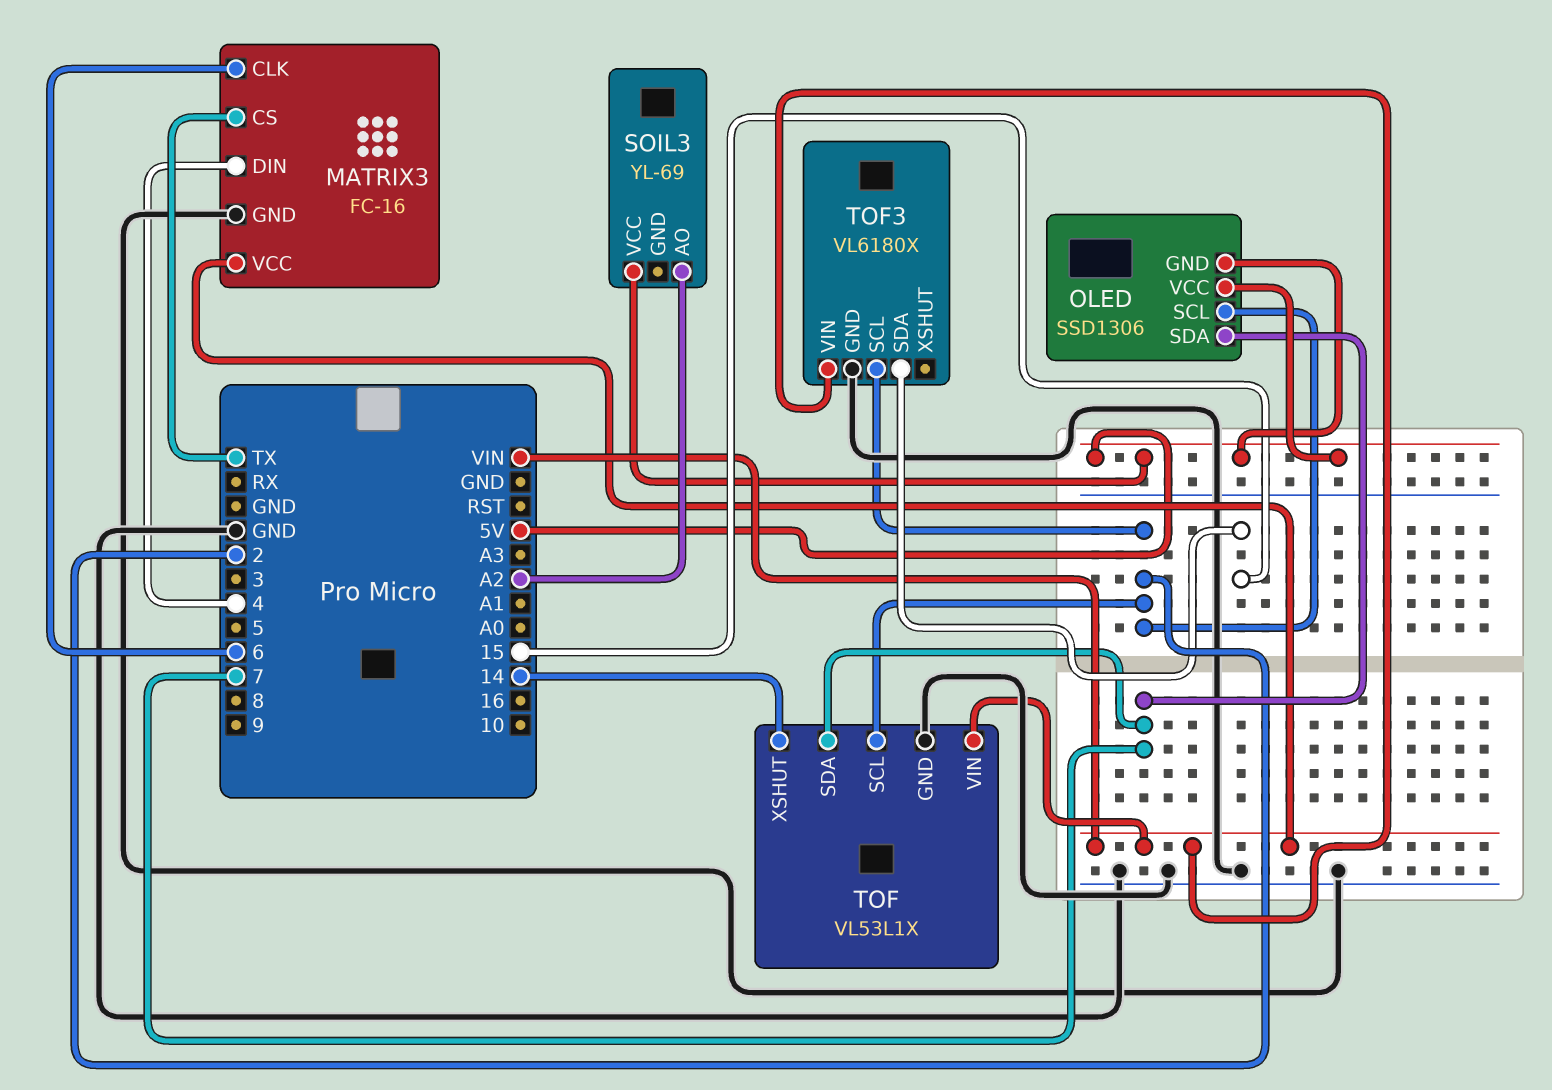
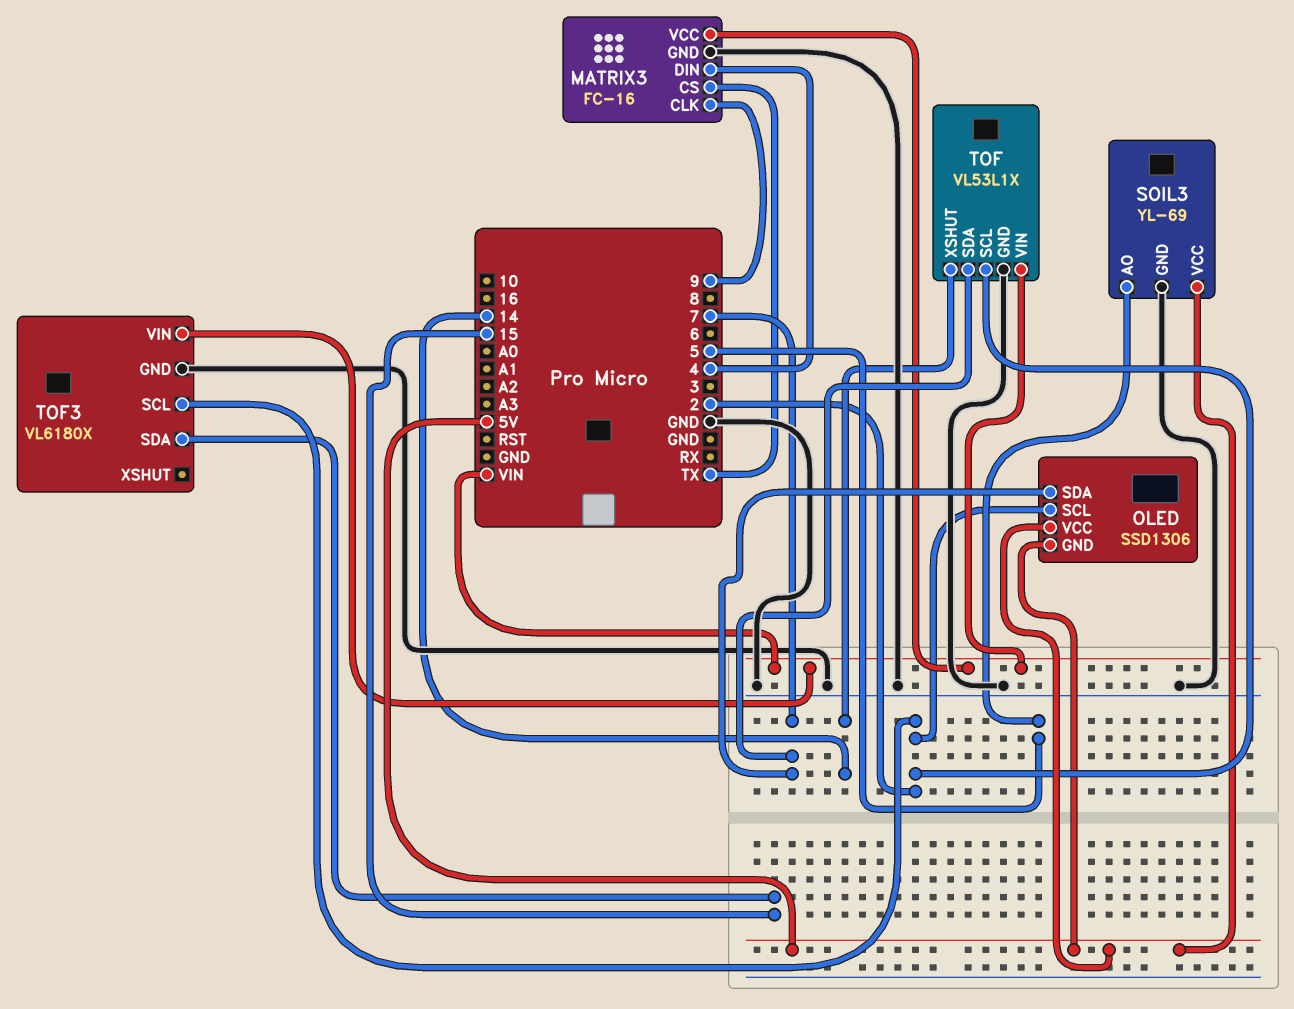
MATRIX3 pin CLK: 6 -> 9
SOIL3 pin AO: A2 -> 5
SOIL3 pin GND: none -> GND

